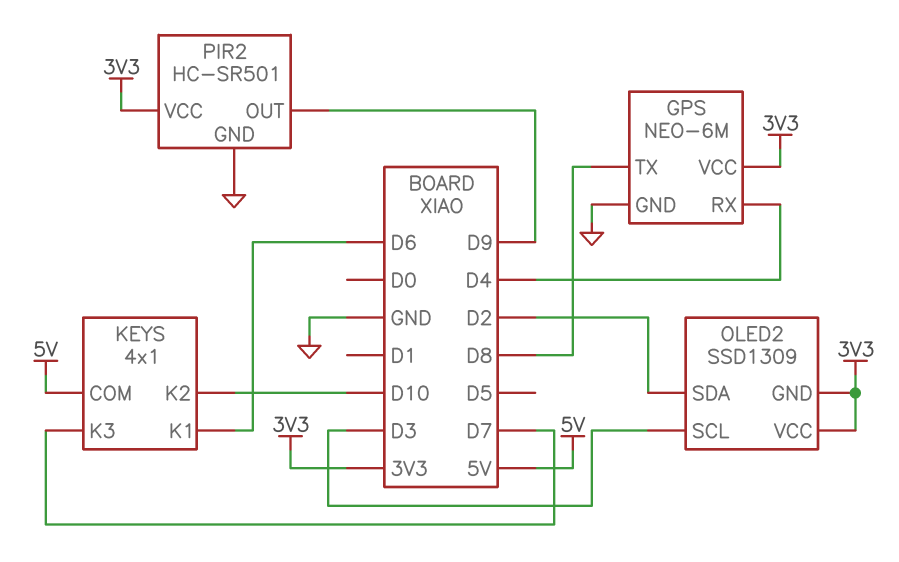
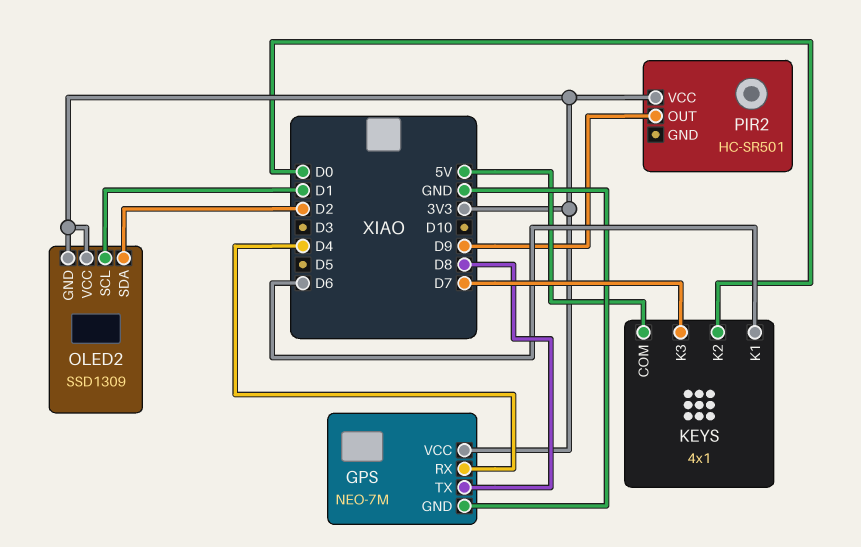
GPS: NEO-6M -> NEO-7M
KEYS pin K2: D10 -> D0
OLED2 pin SCL: D3 -> D1
PIR2 pin GND: GND -> none

